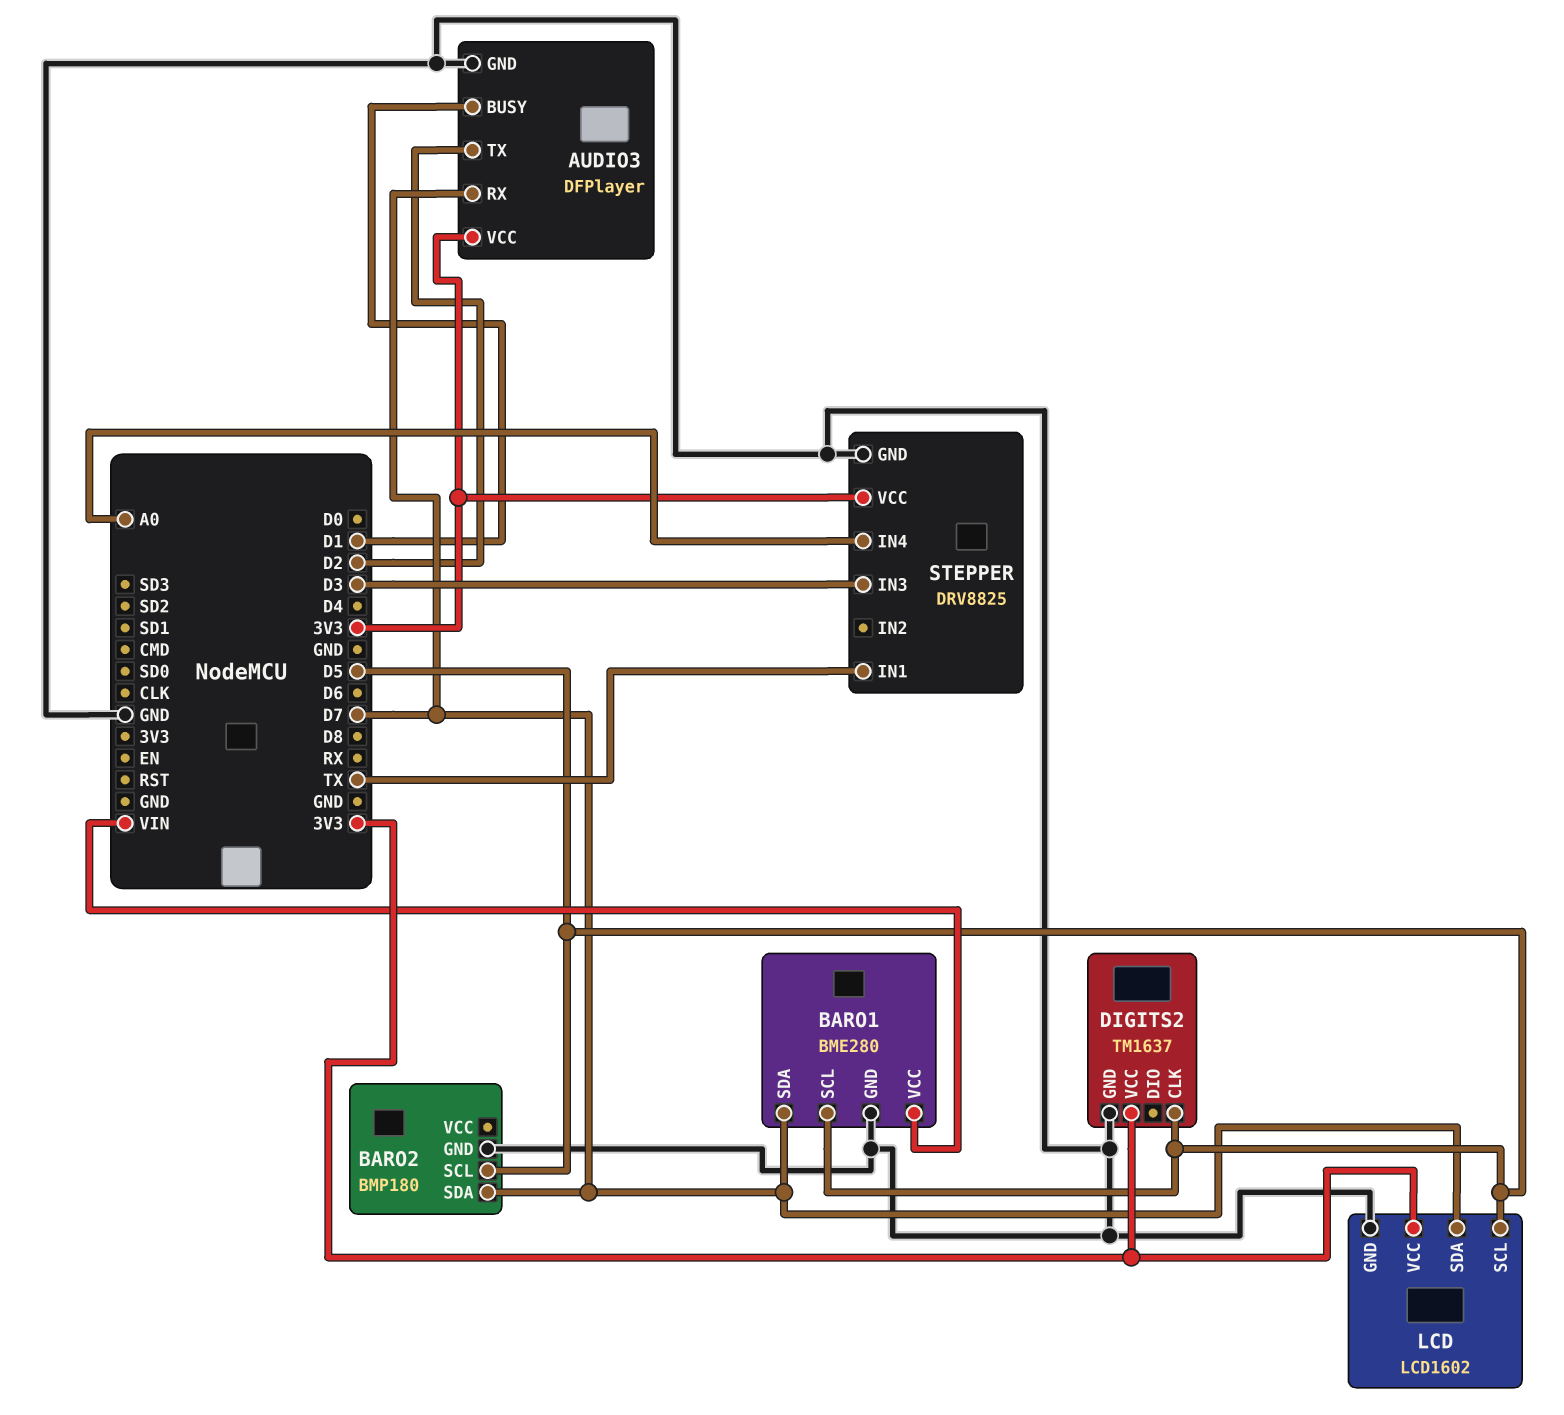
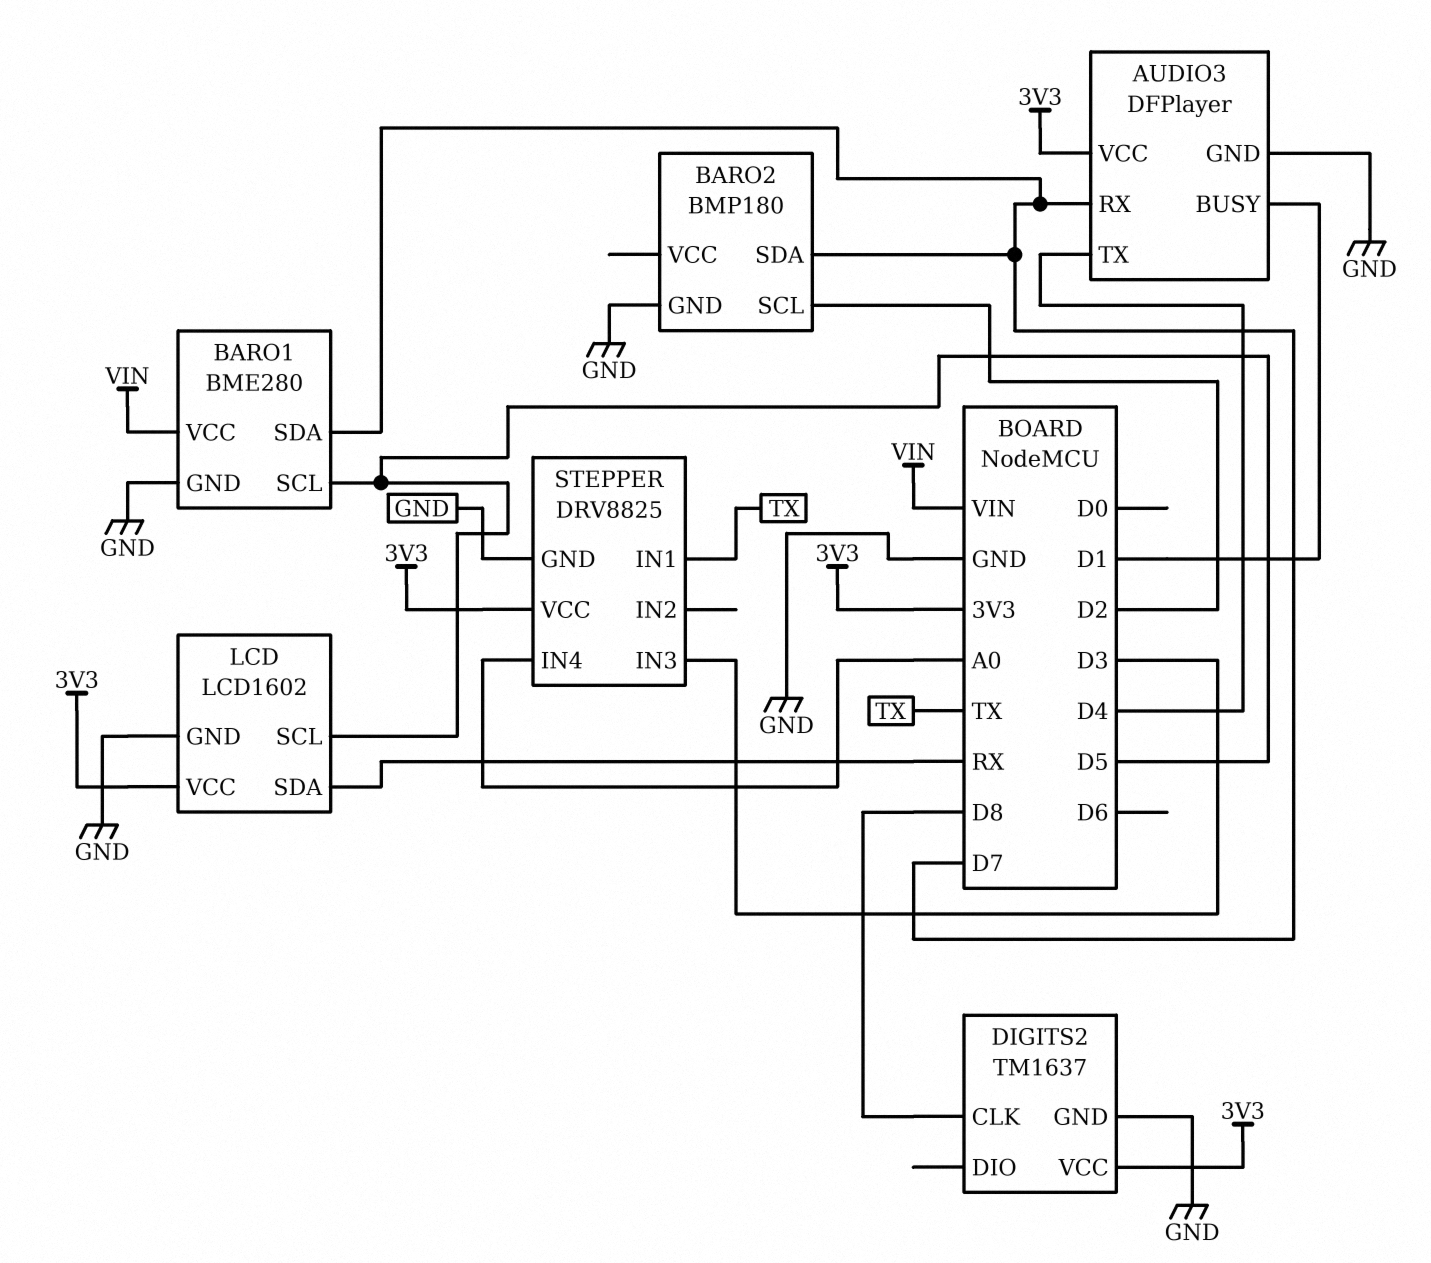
AUDIO3 pin TX: D2 -> D4
BARO2 pin SCL: D5 -> D2
DIGITS2 pin CLK: D5 -> D8
LCD pin SDA: D7 -> RX

